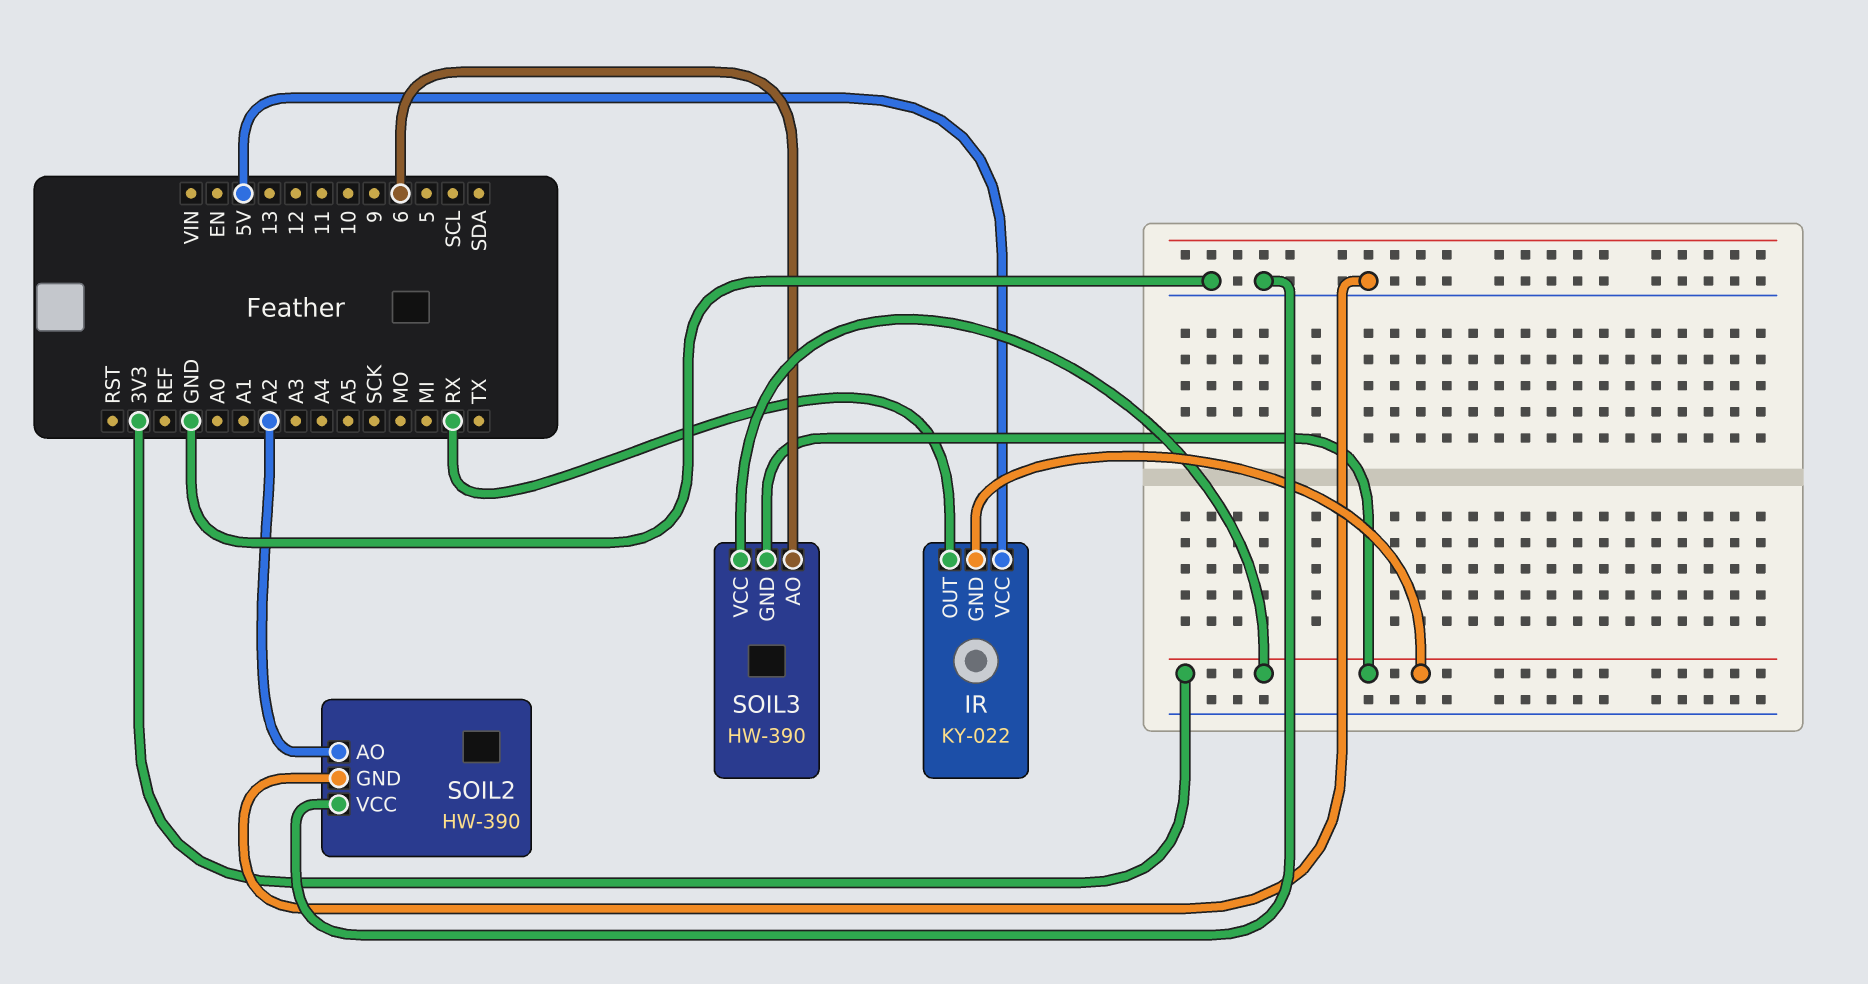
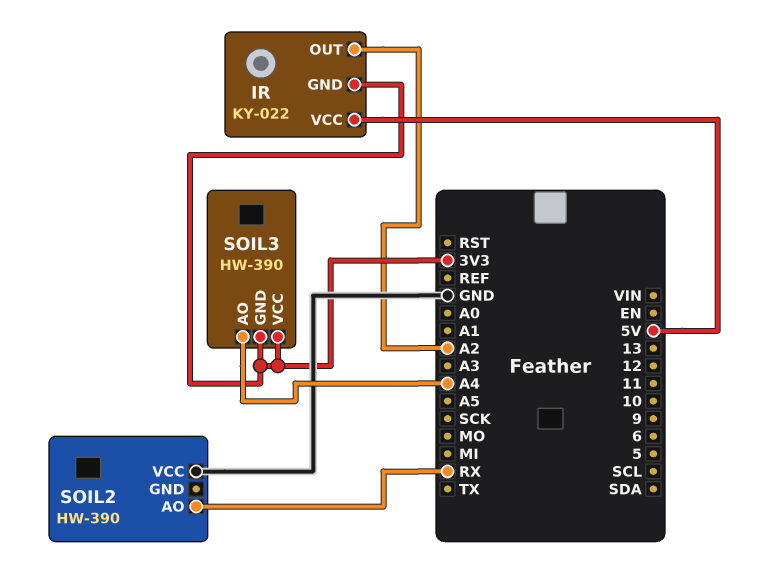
IR pin OUT: RX -> A2
SOIL2 pin AO: A2 -> RX
SOIL2 pin GND: GND -> none
SOIL3 pin AO: 6 -> A4

